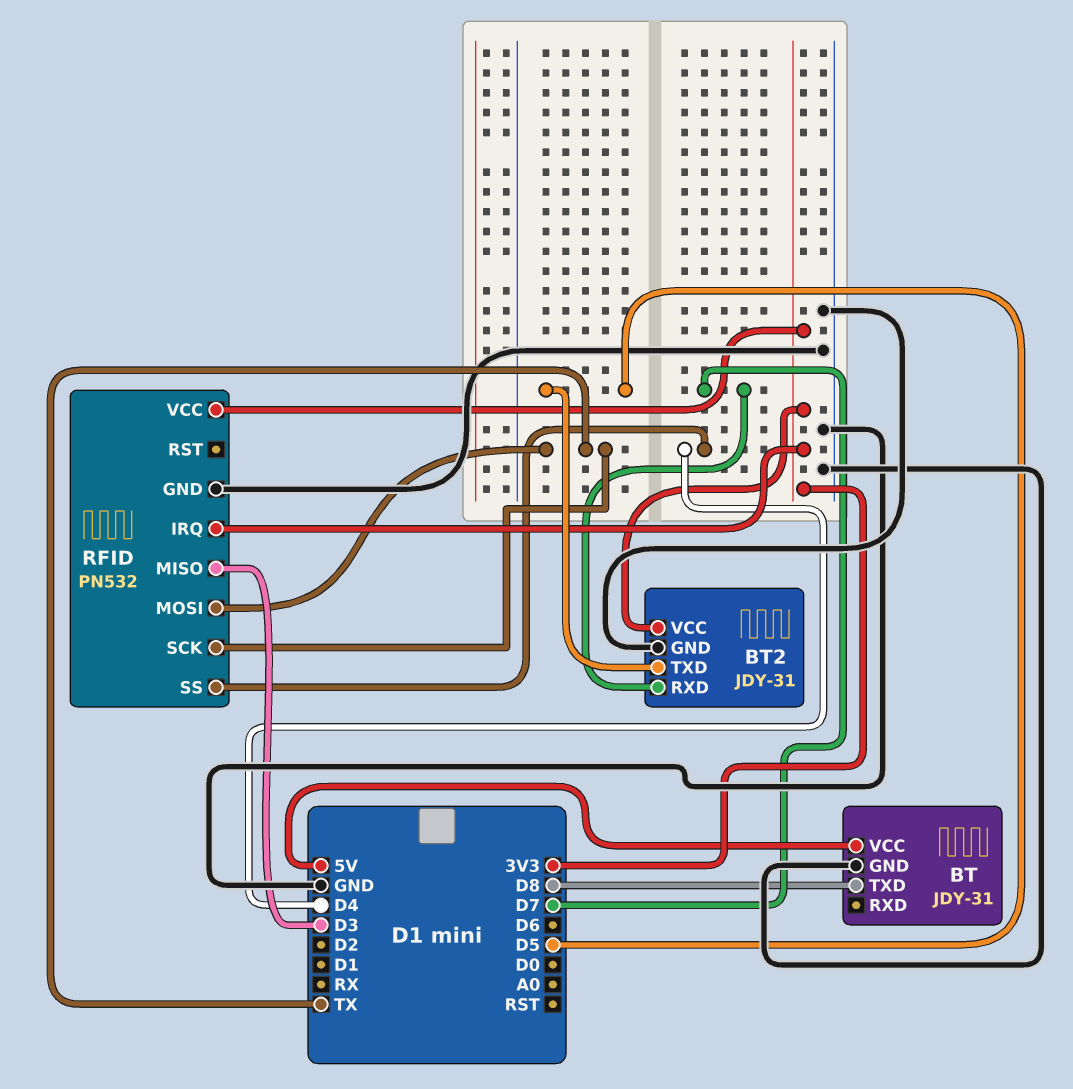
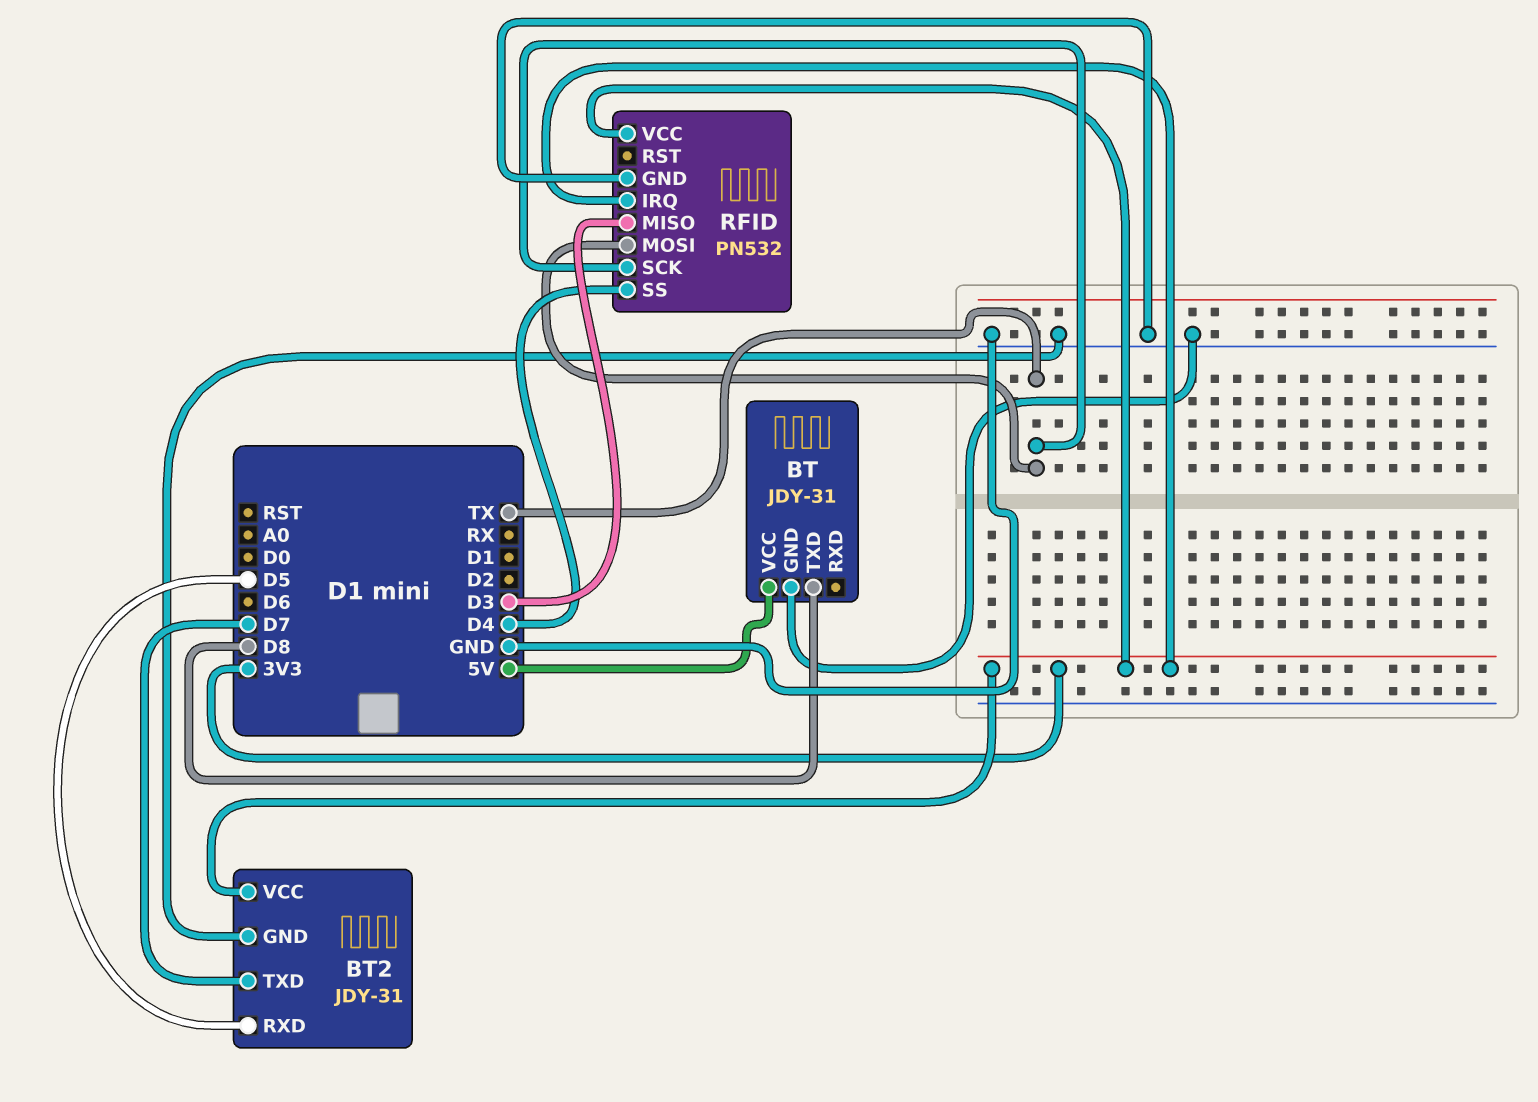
BT2 pin RXD: D7 -> D5
BT2 pin TXD: D5 -> D7

